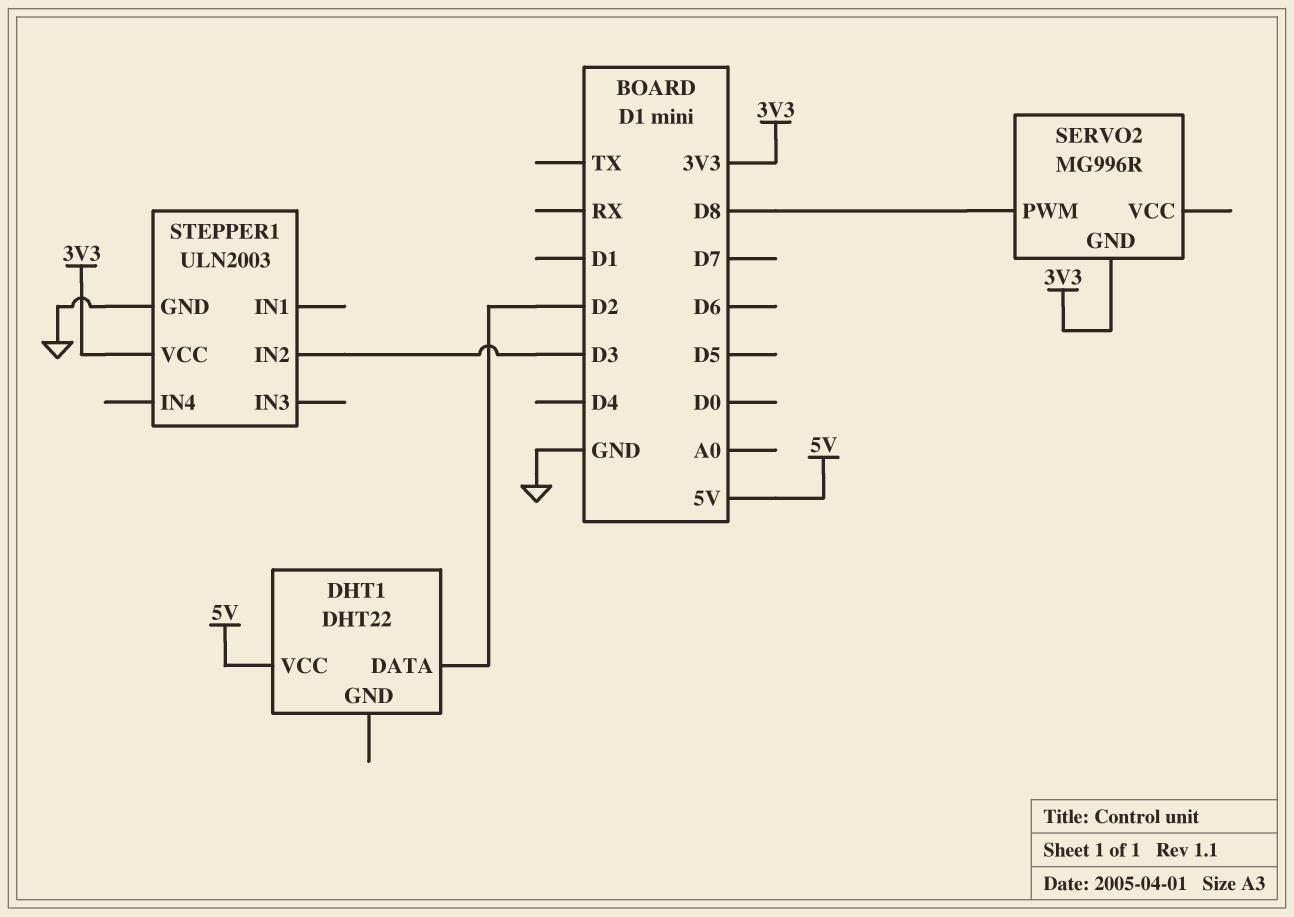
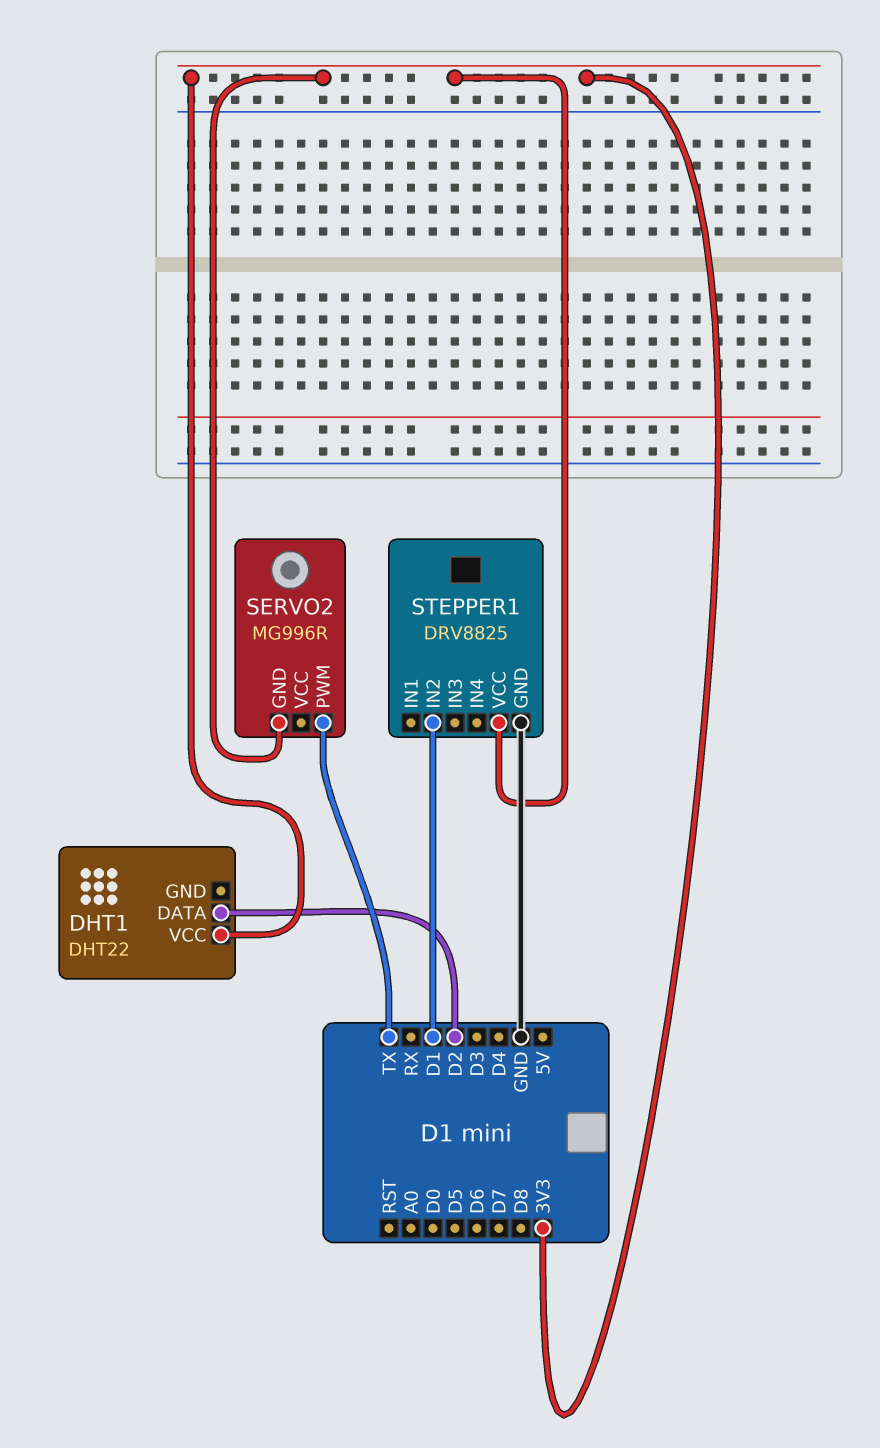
DHT1 pin VCC: 5V -> 3V3
SERVO2 pin PWM: D8 -> TX
STEPPER1: ULN2003 -> DRV8825
STEPPER1 pin IN2: D3 -> D1

